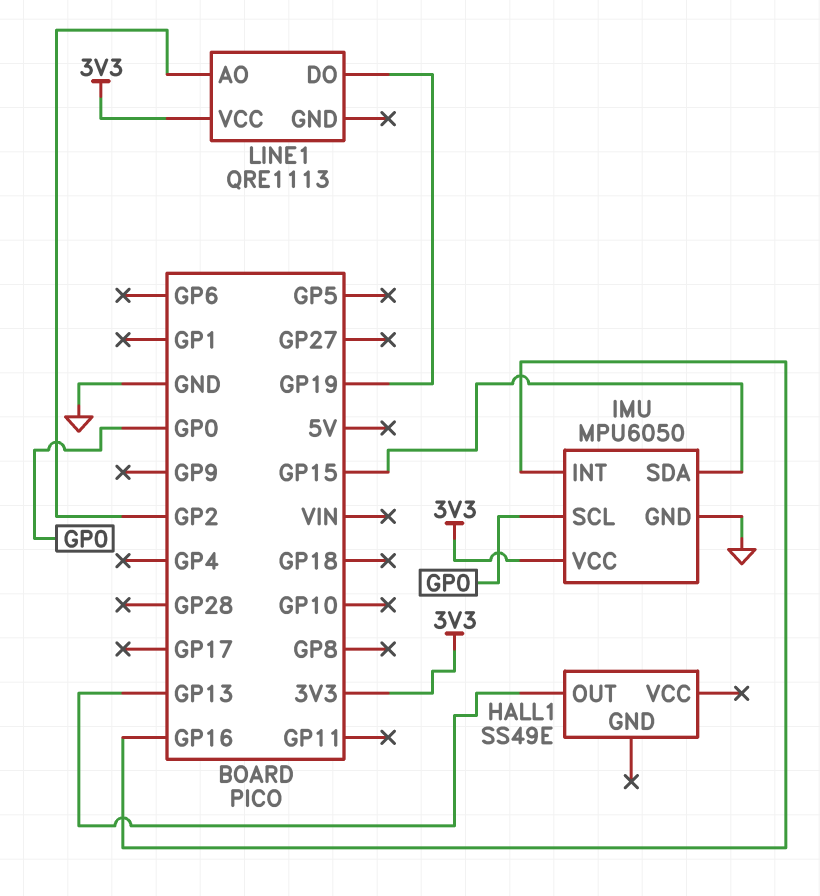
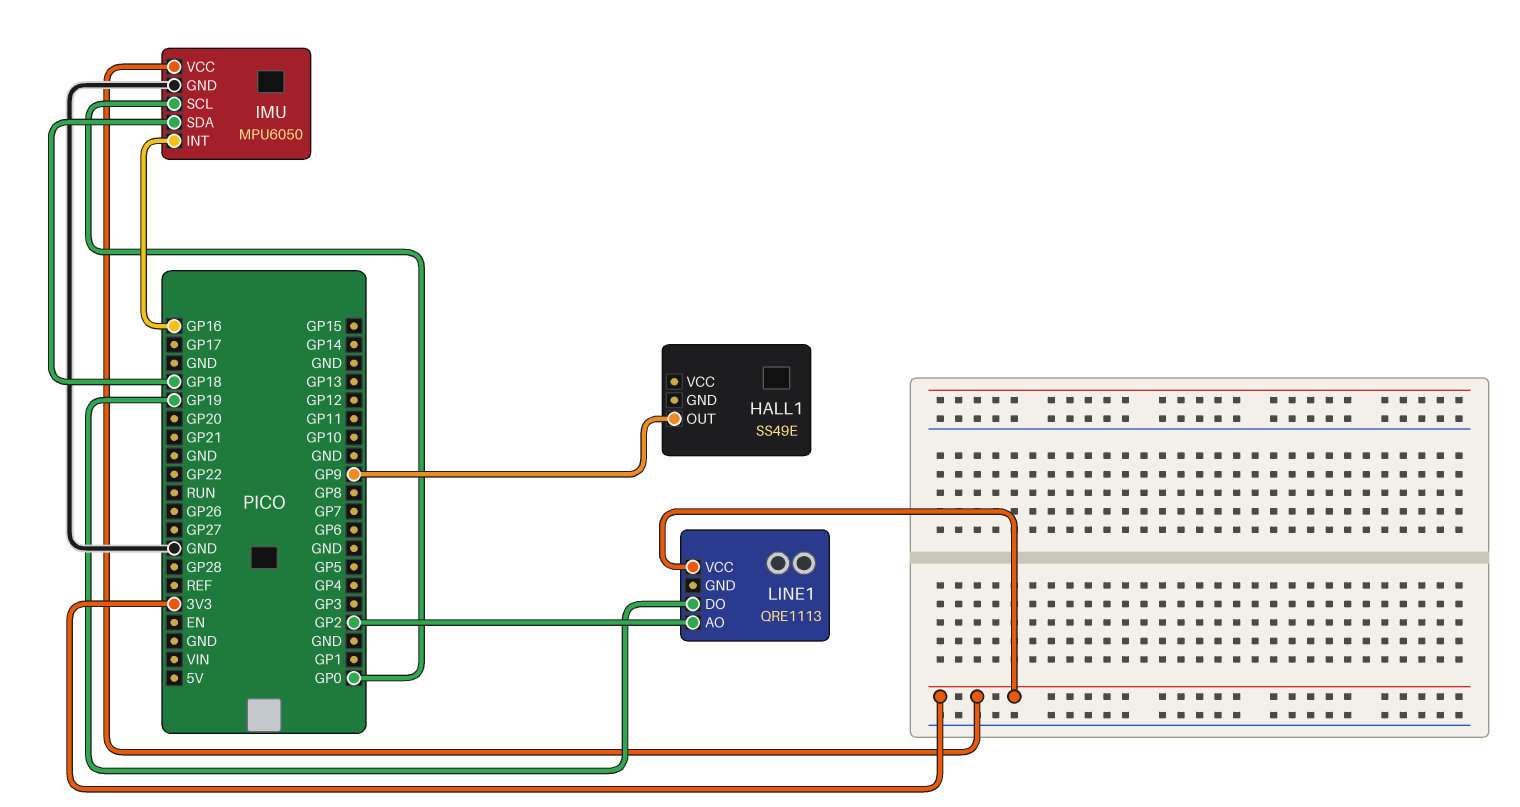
HALL1 pin OUT: GP13 -> GP9
IMU pin SDA: GP15 -> GP18

